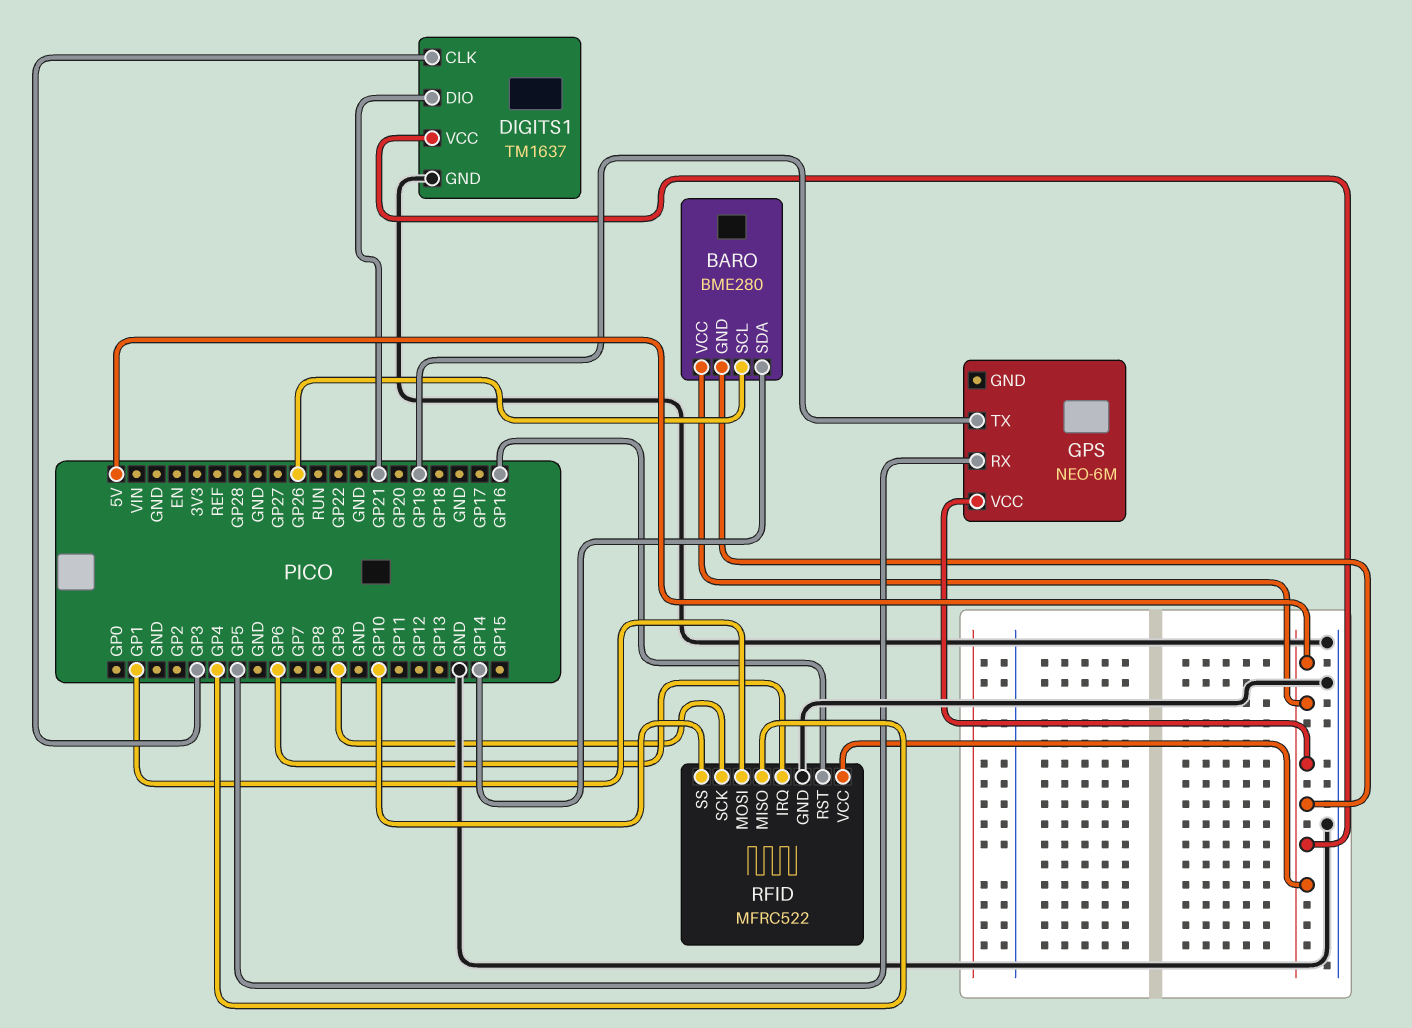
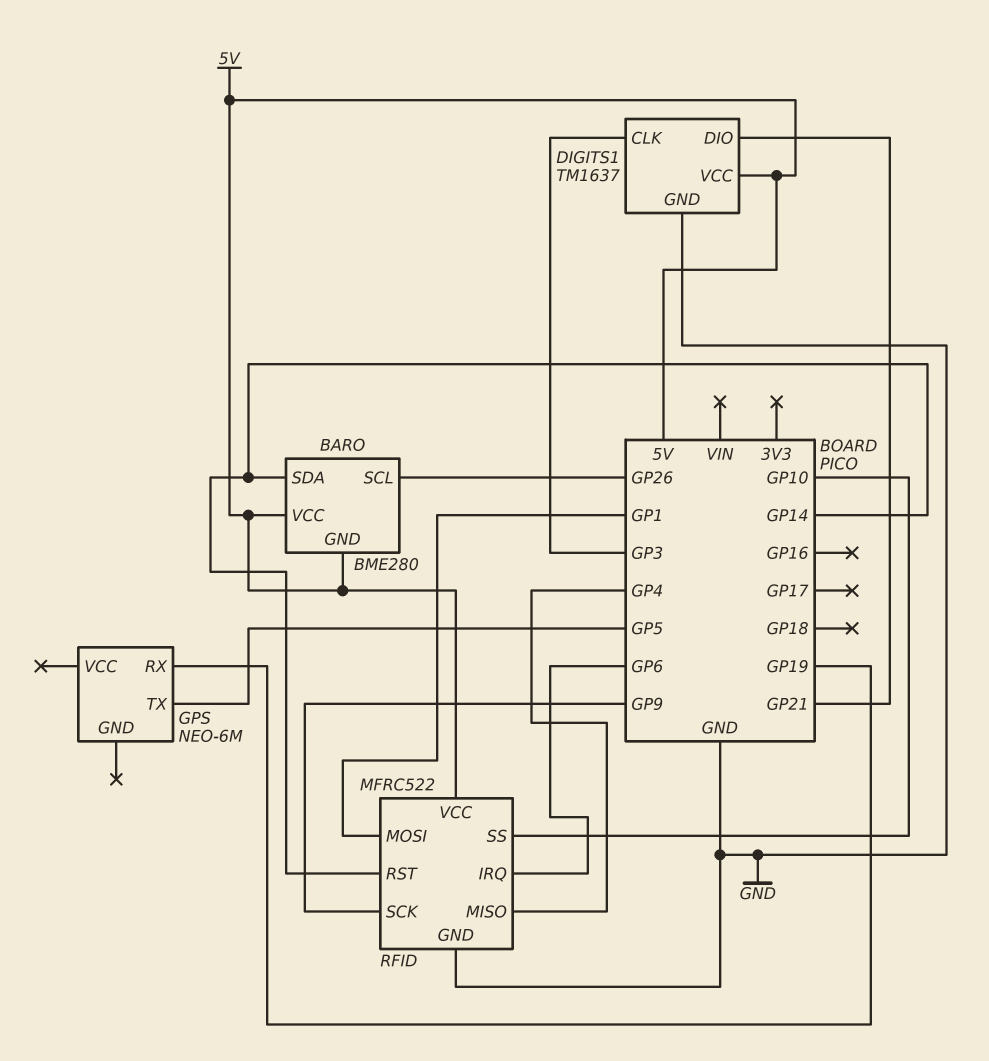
GPS pin RX: GP5 -> GP19
GPS pin TX: GP19 -> GP5
GPS pin VCC: 5V -> none
RFID pin RST: GP16 -> GP14

